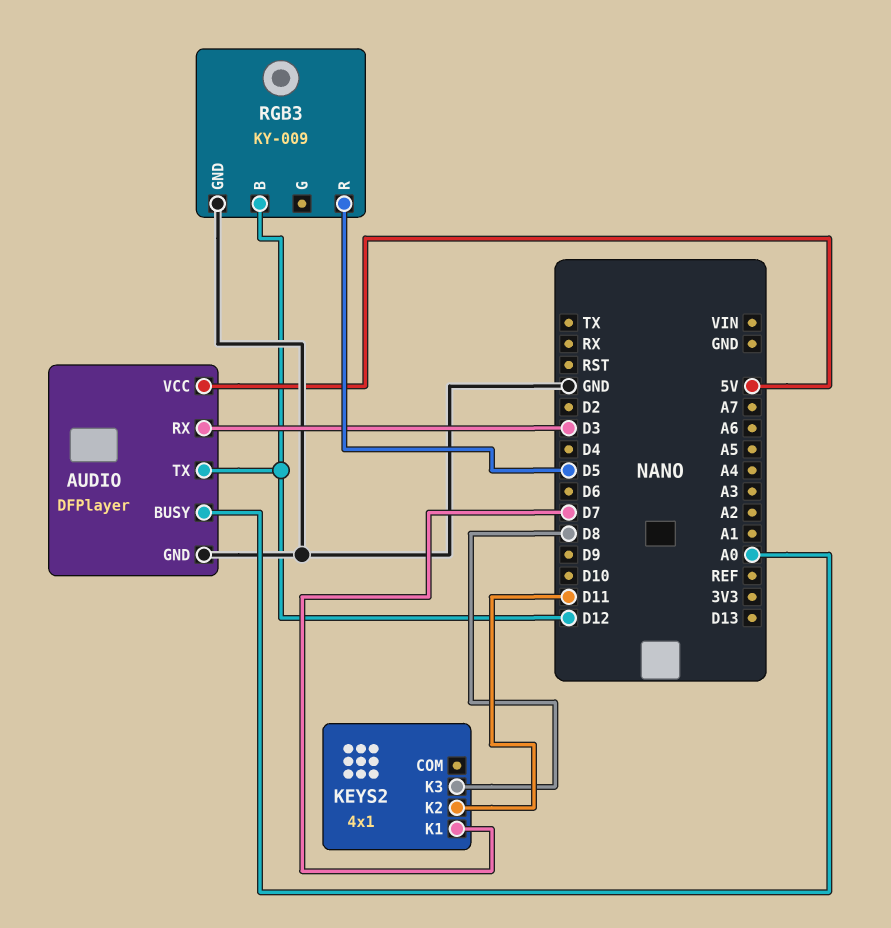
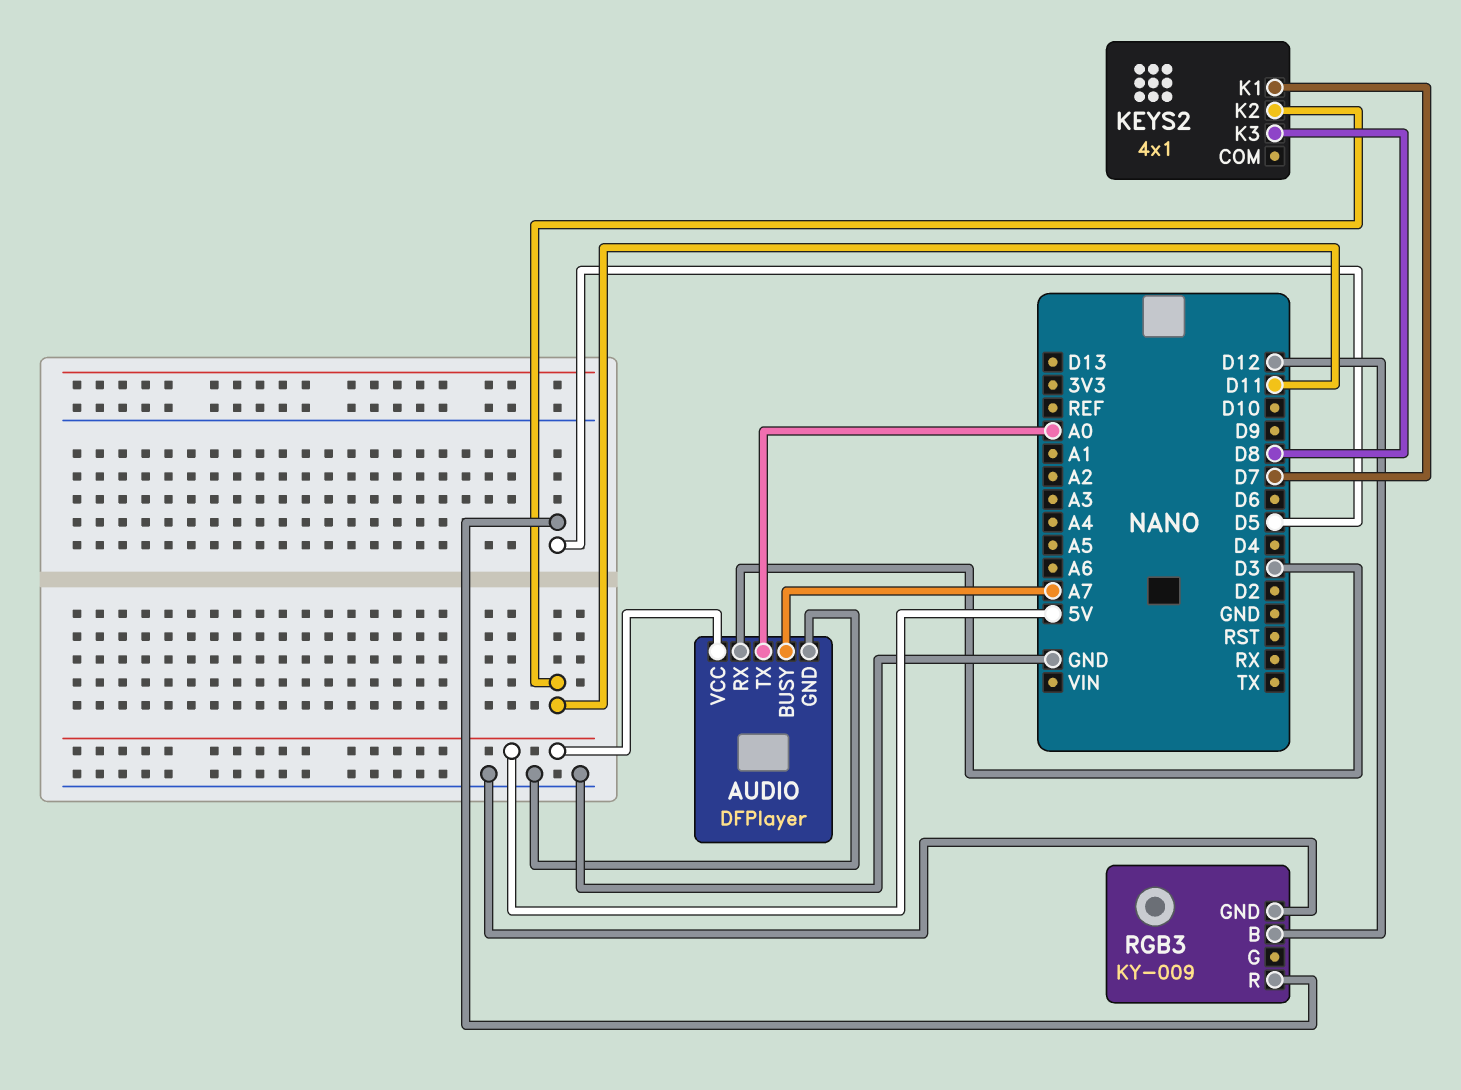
AUDIO pin BUSY: A0 -> A7
AUDIO pin TX: D12 -> A0

